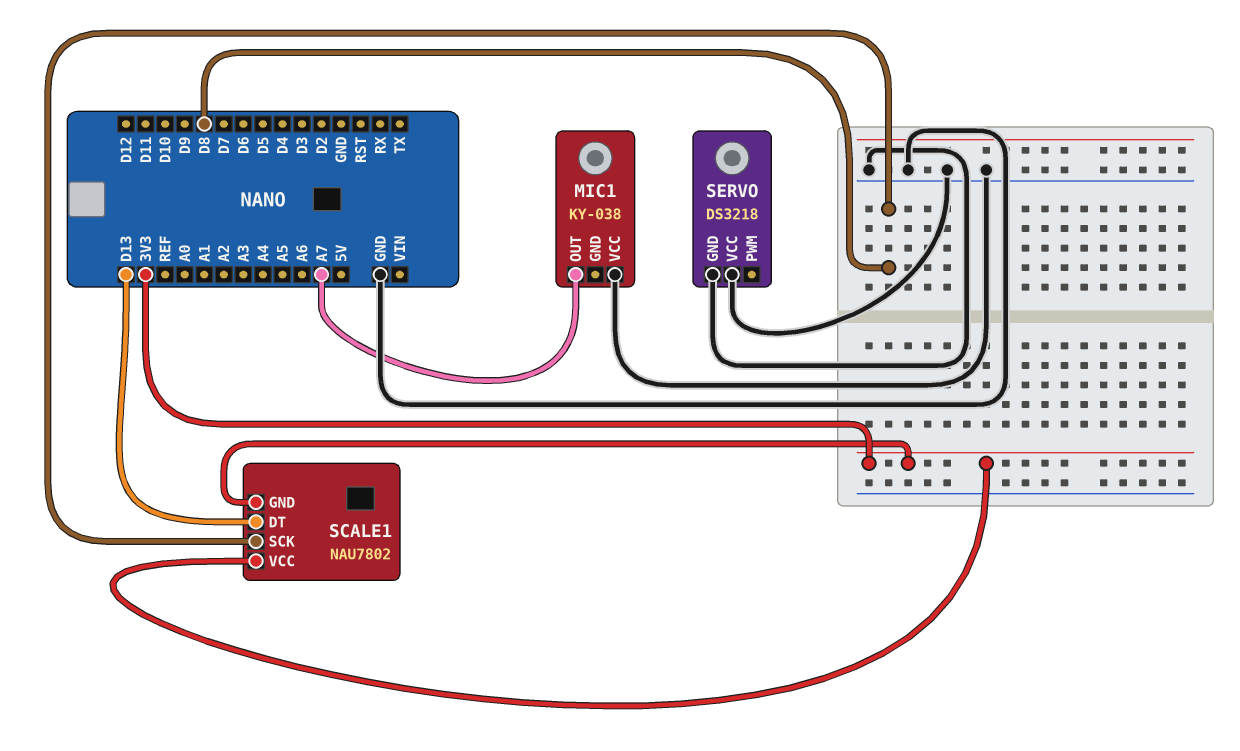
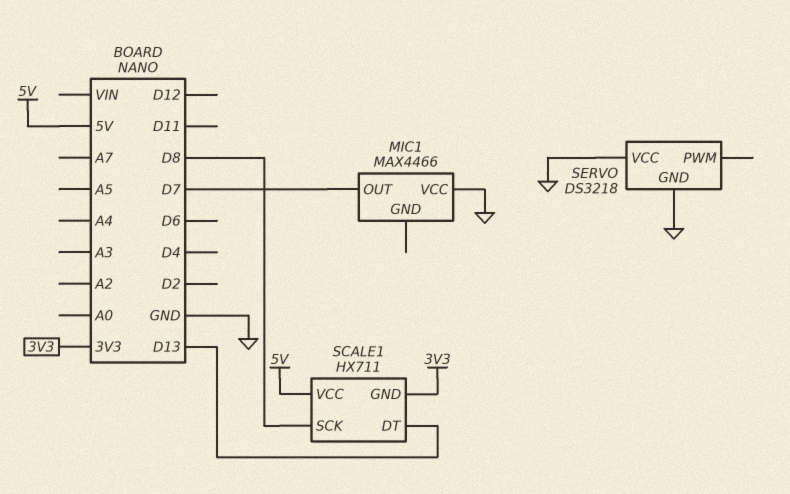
MIC1: KY-038 -> MAX4466
MIC1 pin OUT: A7 -> D7
SCALE1: NAU7802 -> HX711
SCALE1 pin VCC: 3V3 -> 5V

